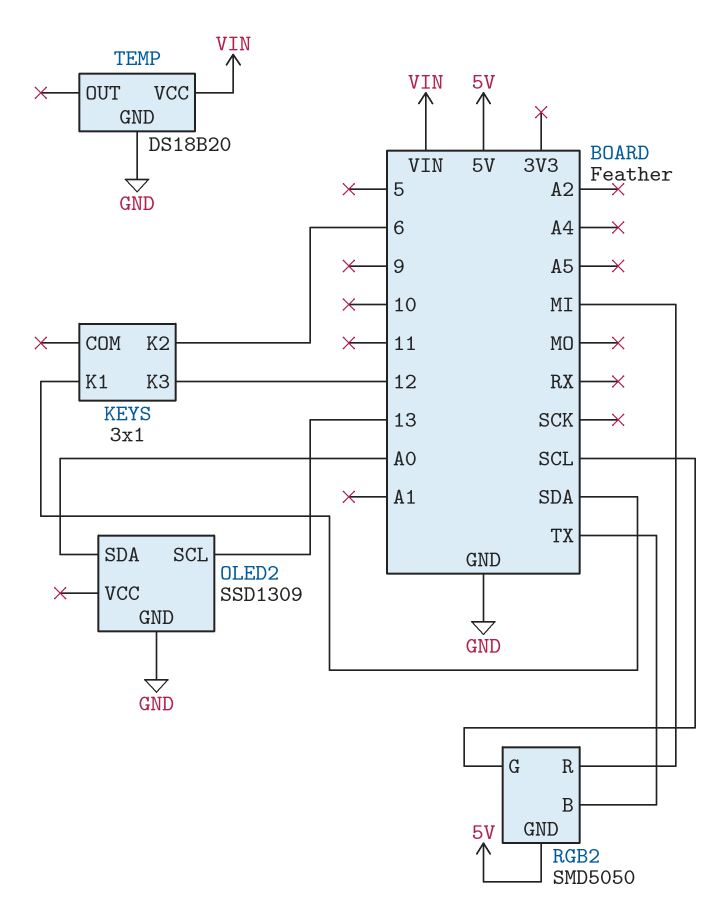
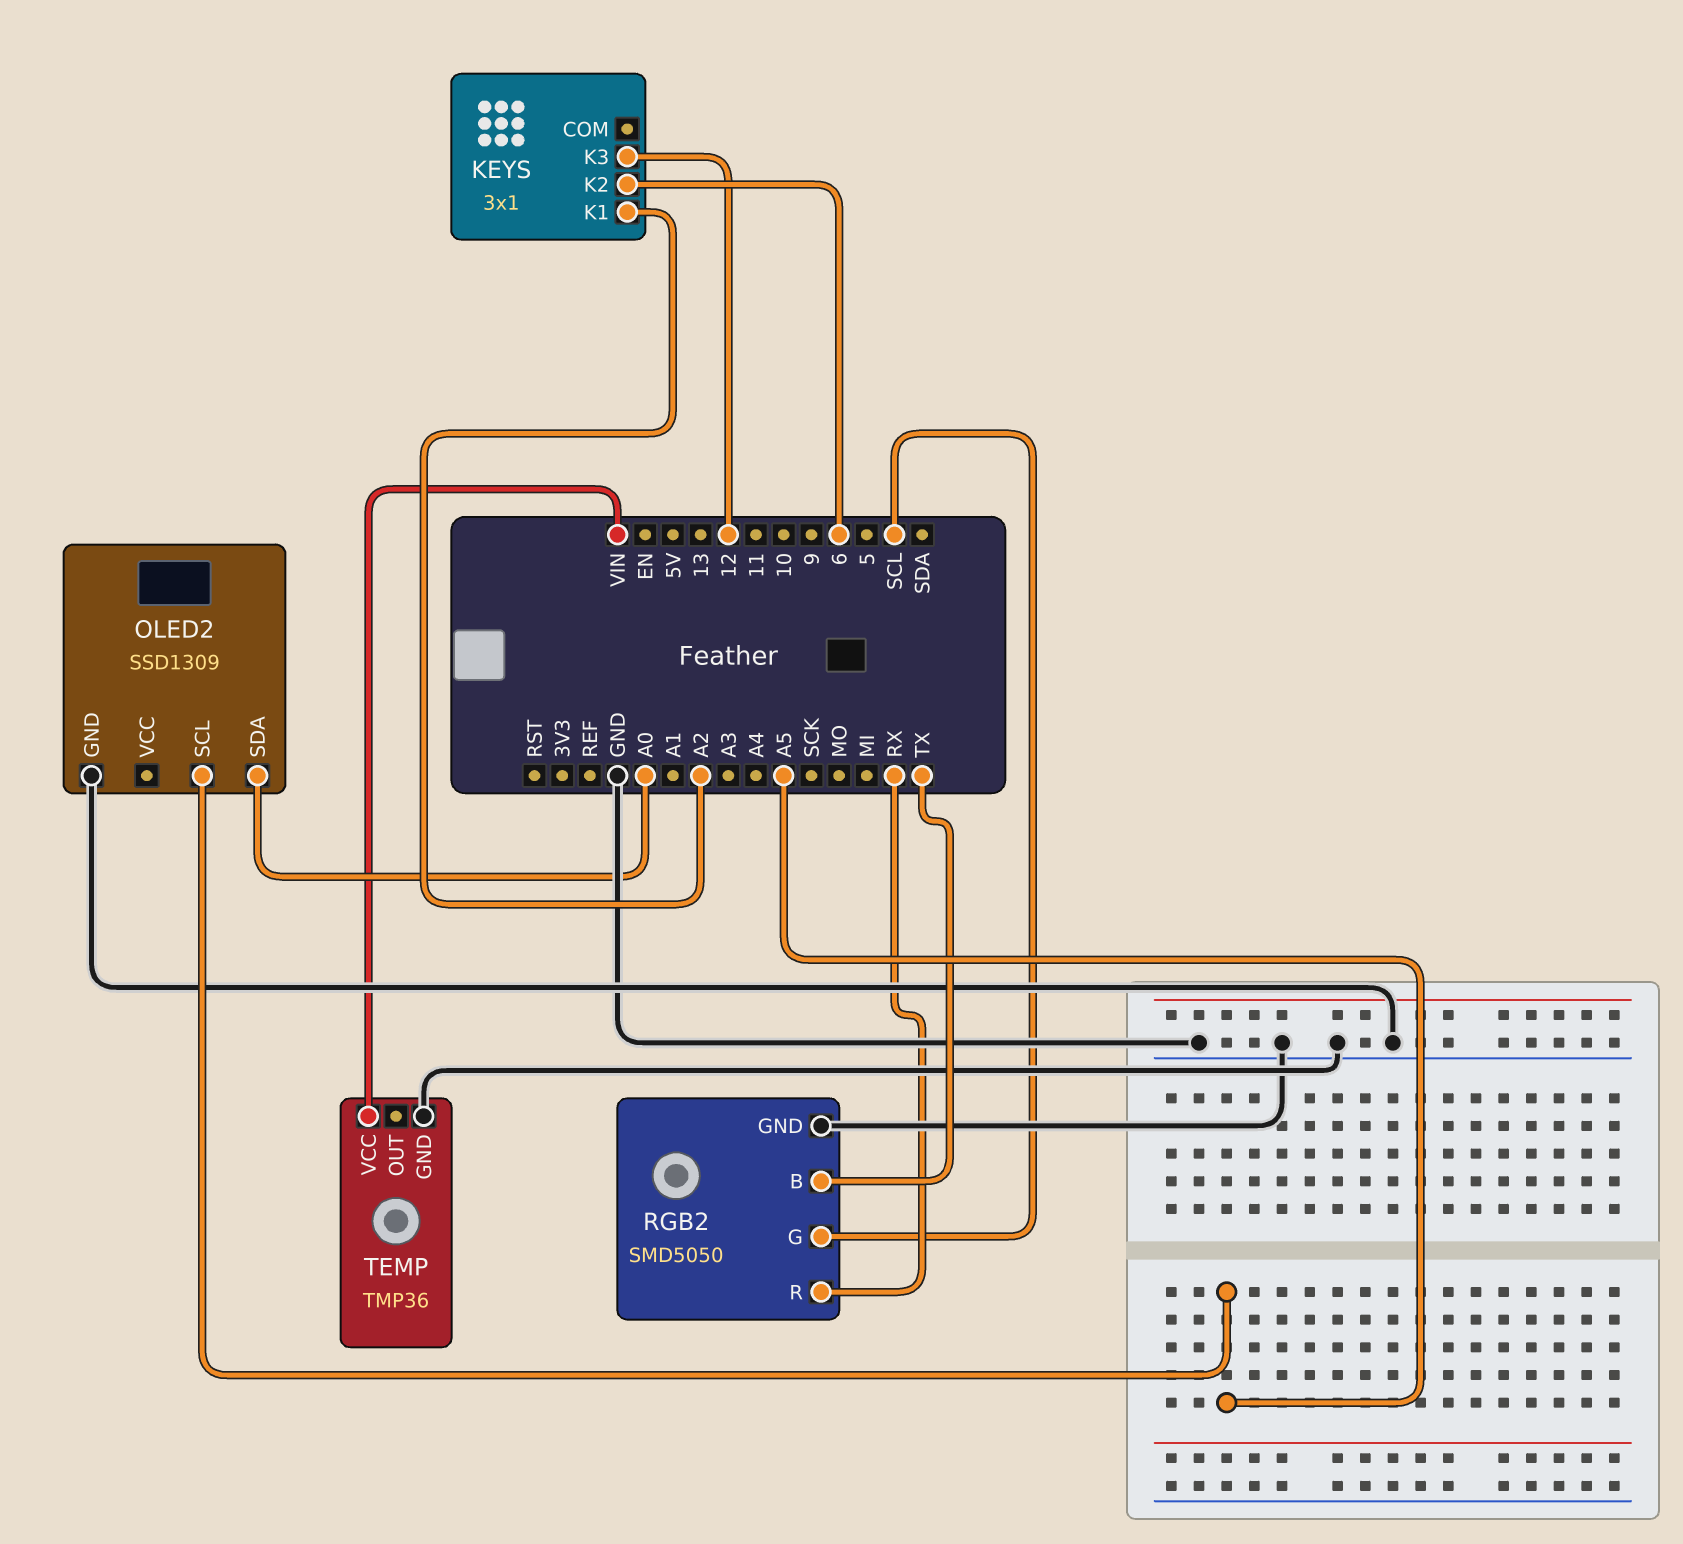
KEYS pin K1: SDA -> A2
OLED2 pin SCL: 13 -> A5
RGB2 pin GND: 5V -> GND
RGB2 pin R: MI -> RX
TEMP: DS18B20 -> TMP36

